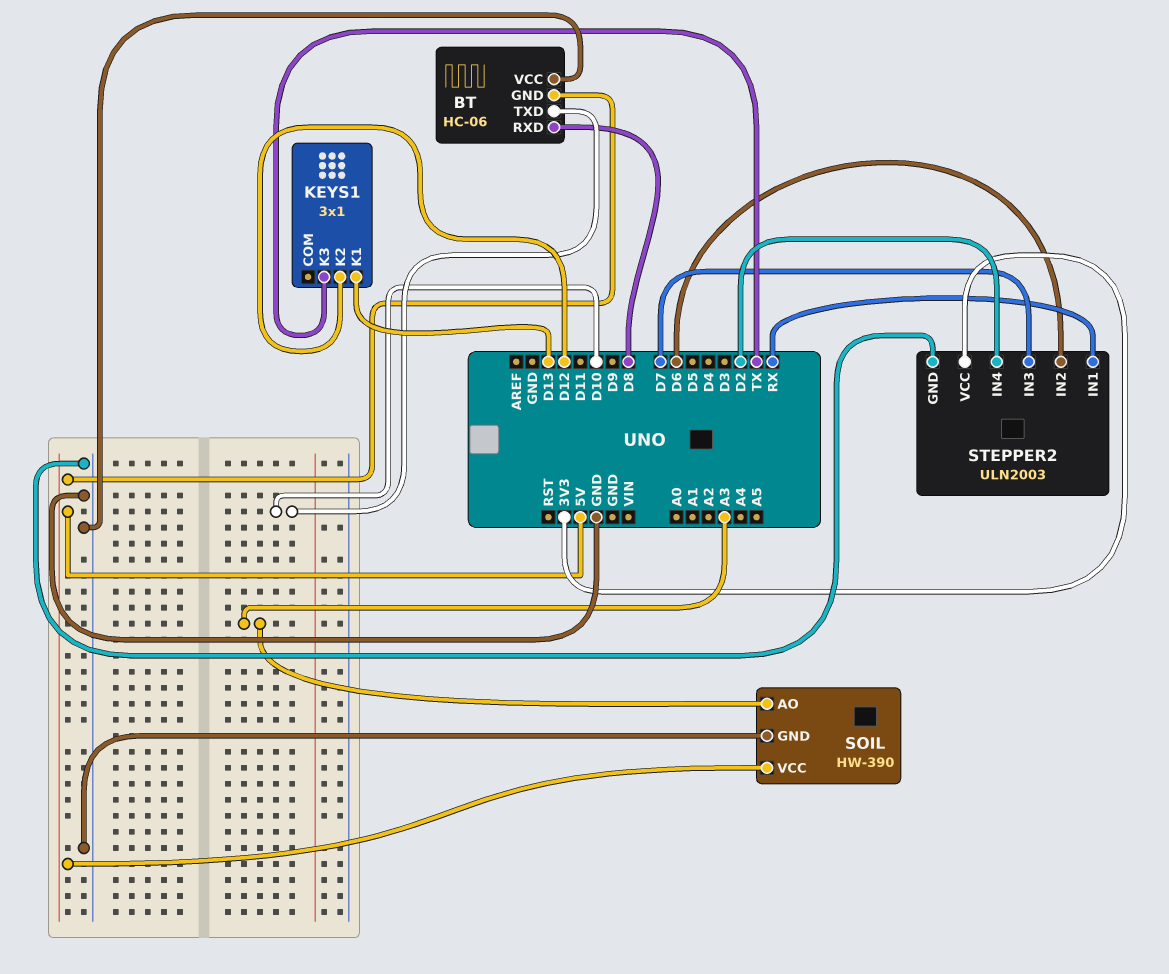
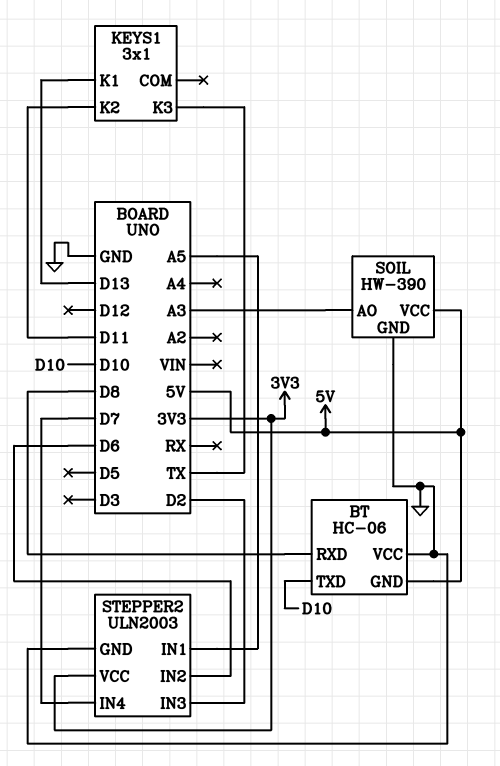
KEYS1 pin K2: D12 -> D11
STEPPER2 pin IN1: RX -> A5
STEPPER2 pin IN3: D7 -> D2
STEPPER2 pin IN4: D2 -> D7

